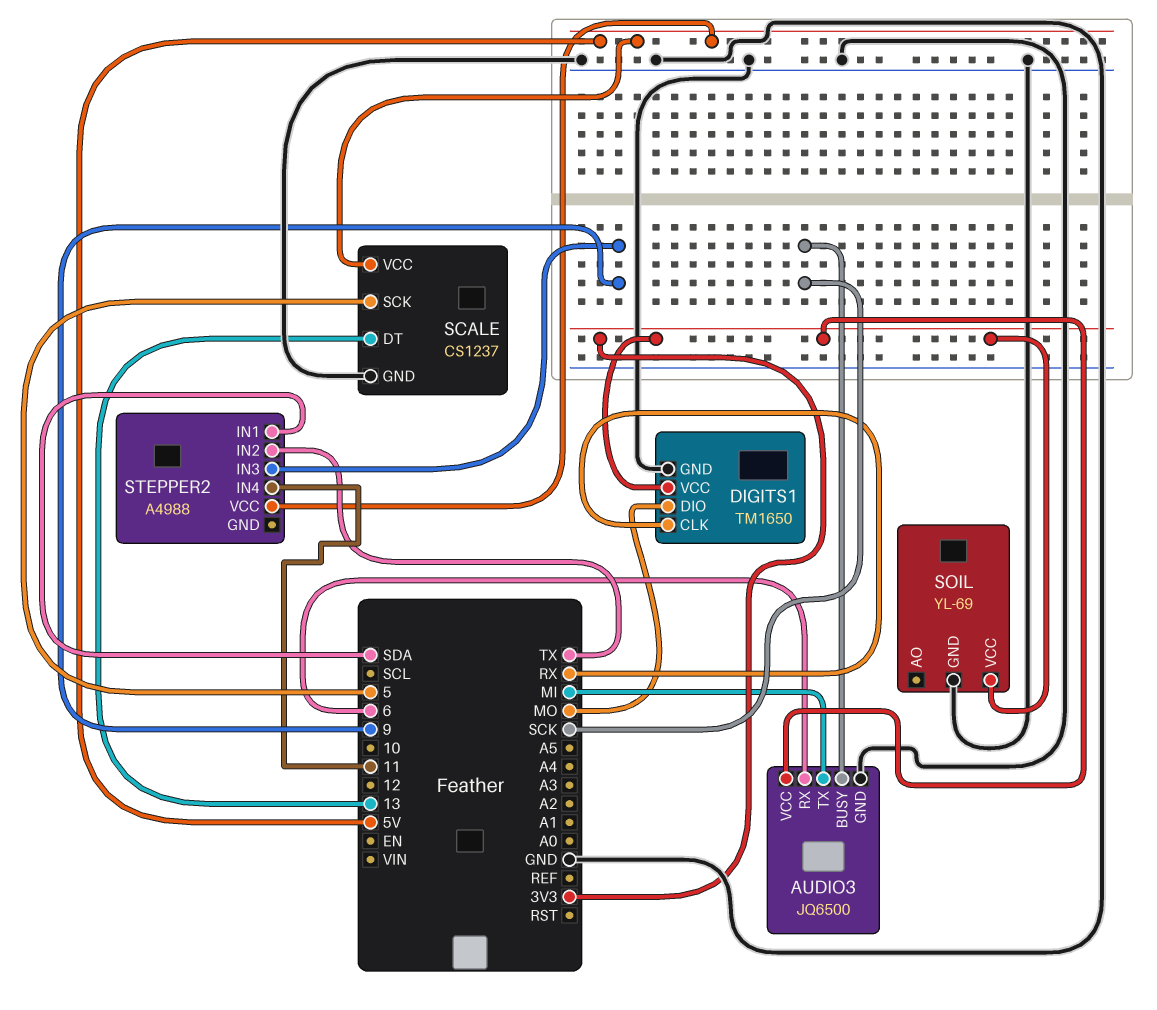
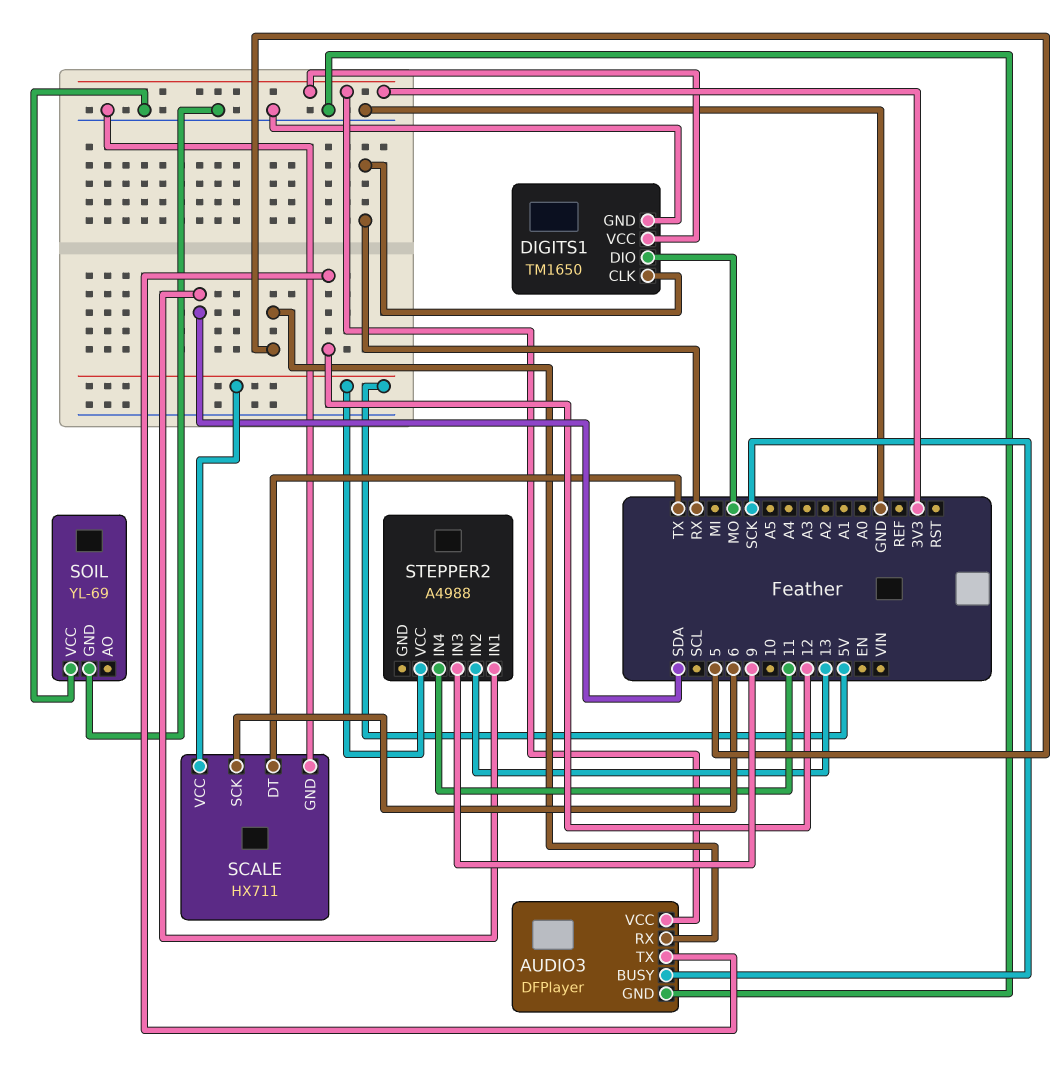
AUDIO3: JQ6500 -> DFPlayer
AUDIO3 pin RX: 6 -> 5
AUDIO3 pin TX: MI -> 12
SCALE: CS1237 -> HX711
SCALE pin DT: 13 -> TX
SCALE pin SCK: 5 -> 6
SOIL pin VCC: 3V3 -> GND
STEPPER2 pin IN2: TX -> 13

